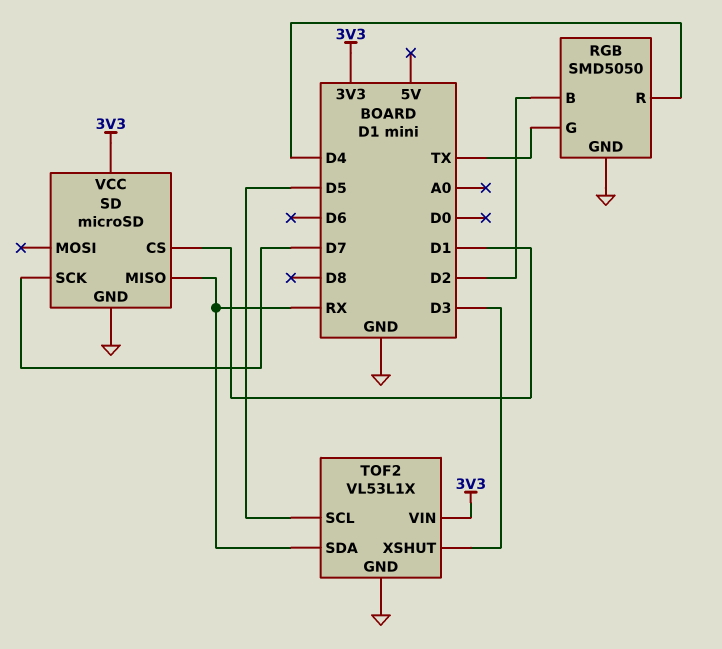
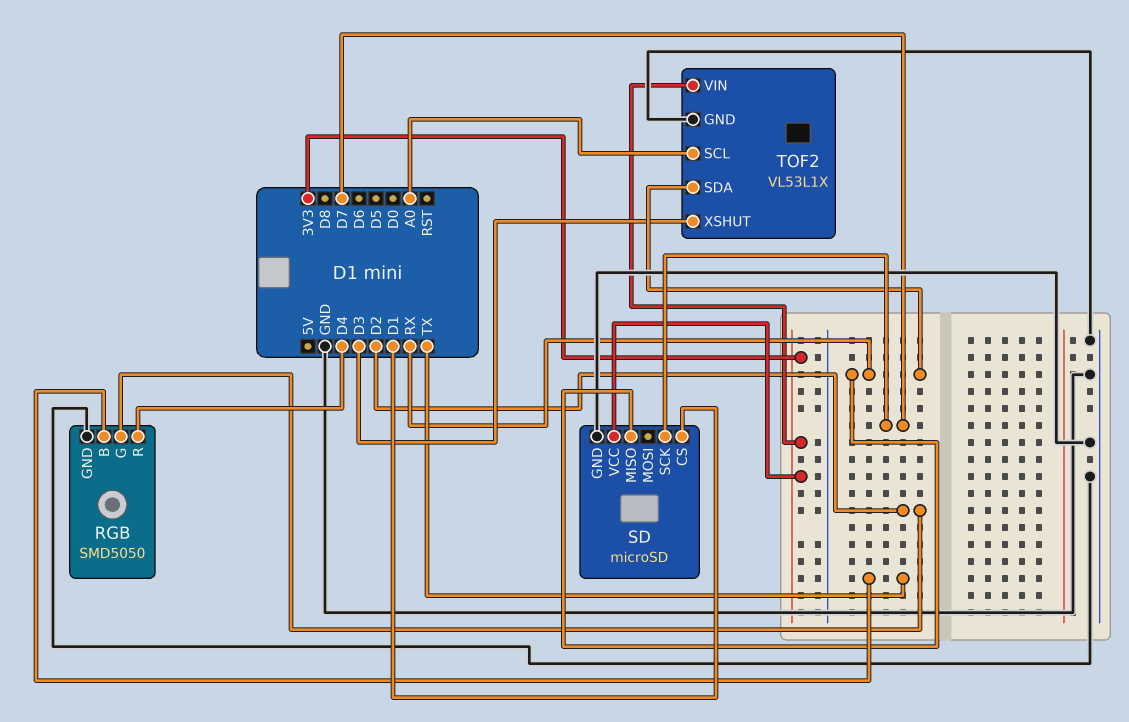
RGB pin B: D2 -> TX
RGB pin G: TX -> D2
TOF2 pin SCL: D5 -> A0

